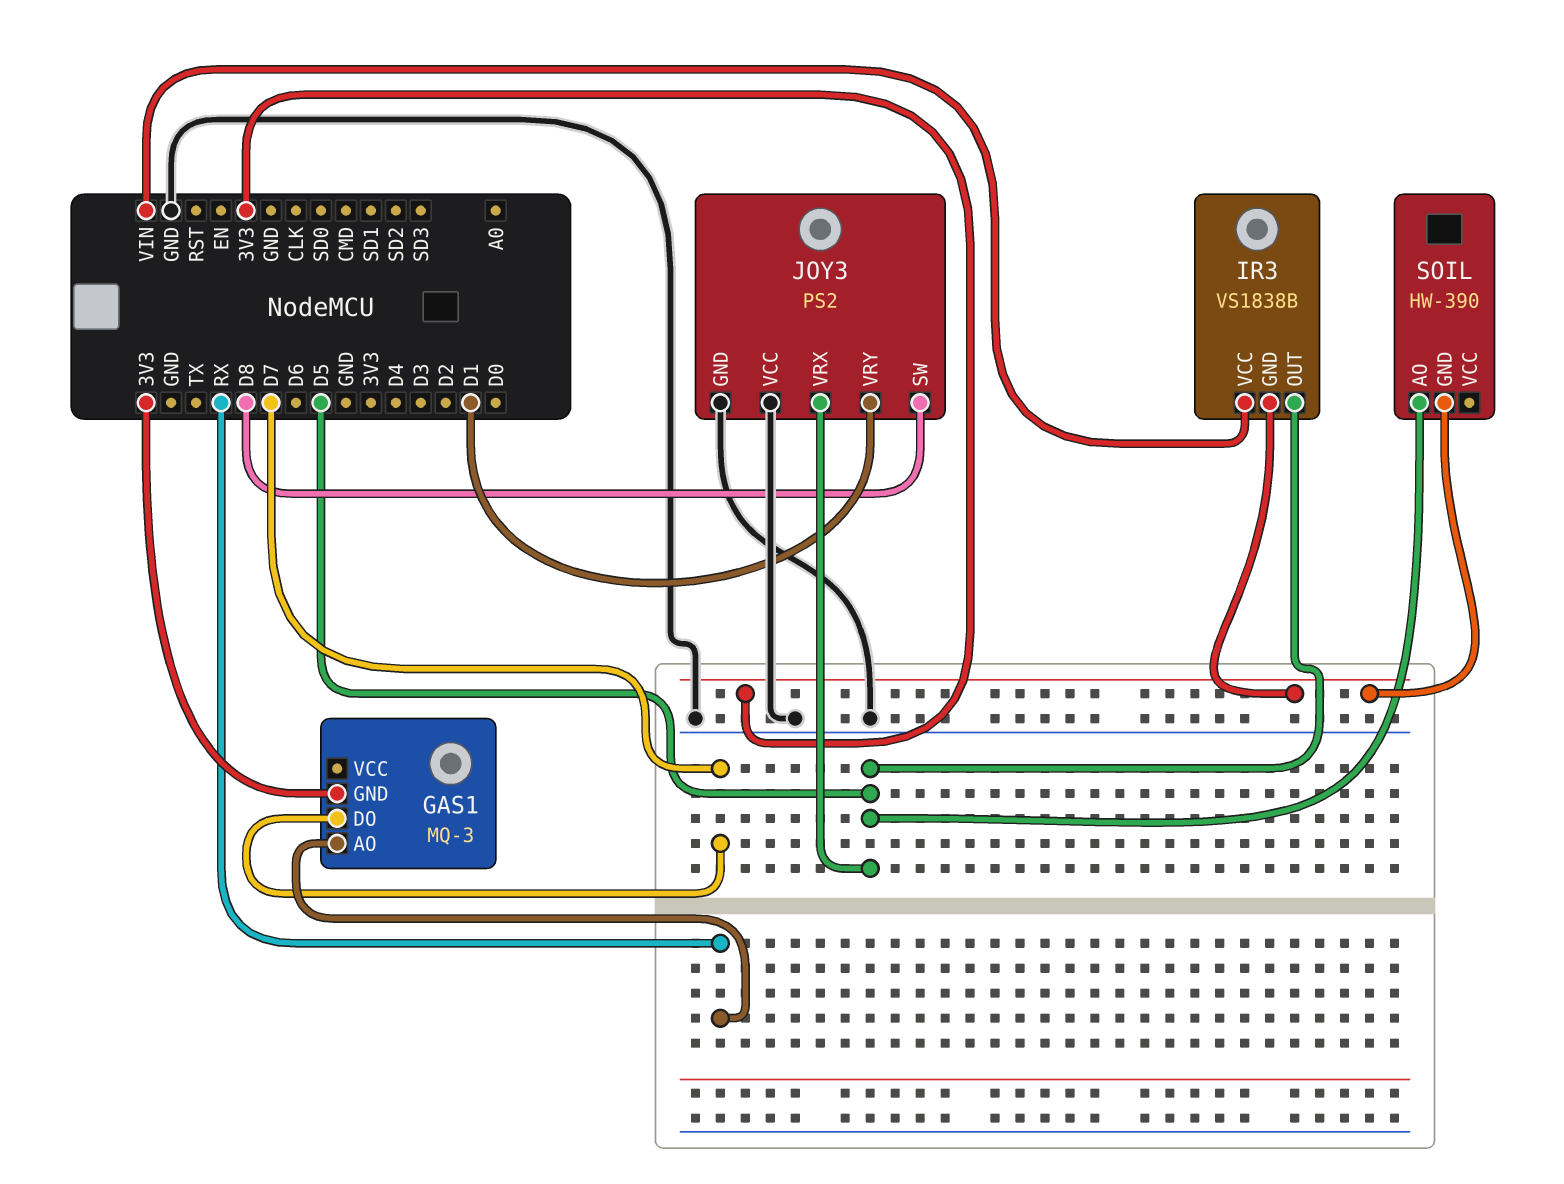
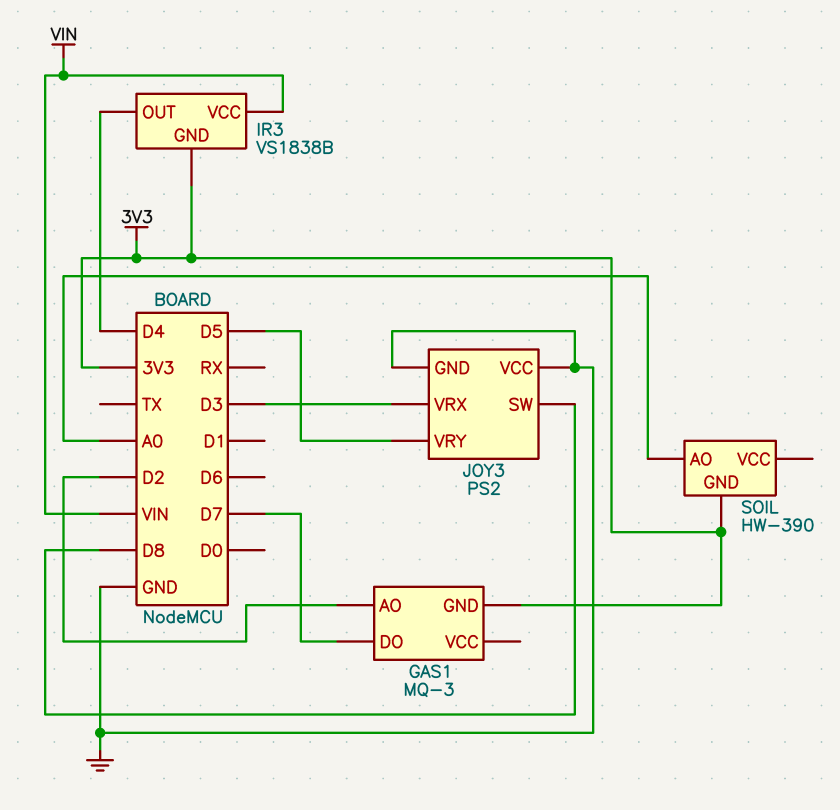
GAS1 pin AO: RX -> D2
IR3 pin OUT: D5 -> D4
JOY3 pin VRX: D5 -> D3
JOY3 pin VRY: D1 -> D5
SOIL pin AO: D5 -> A0

